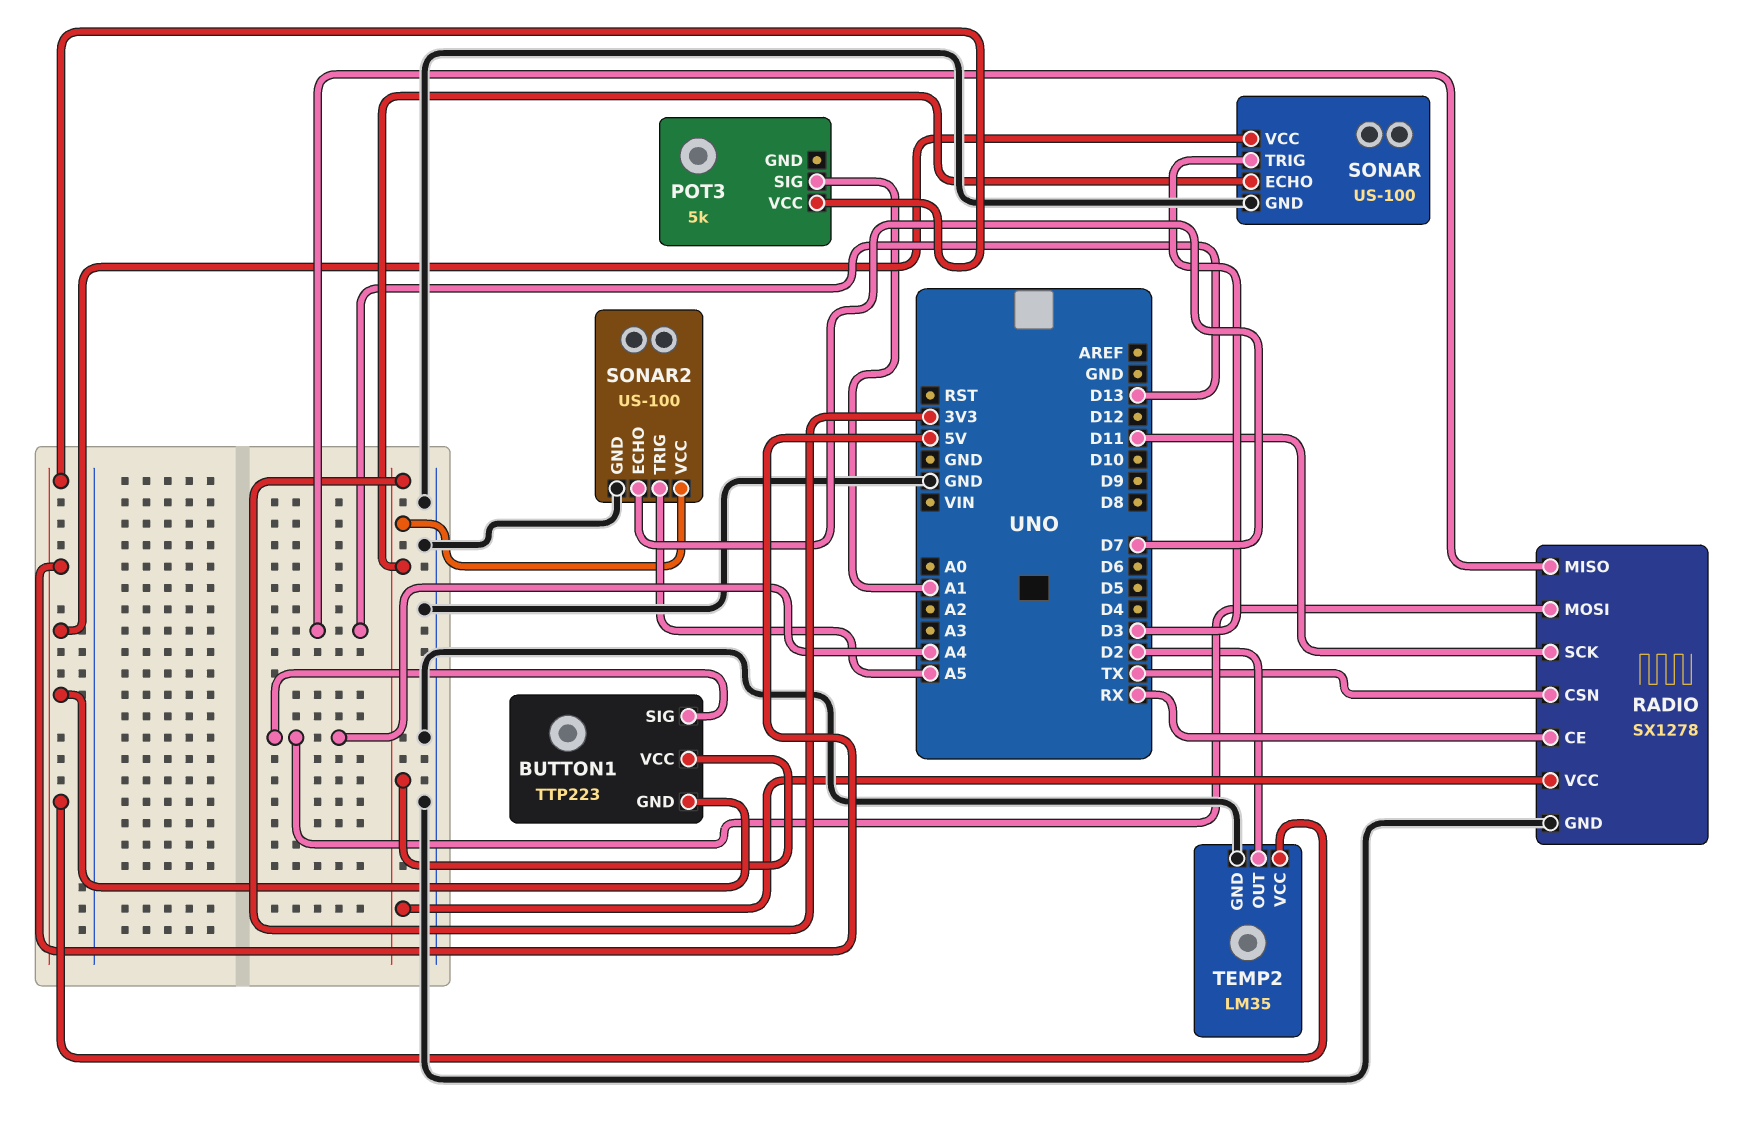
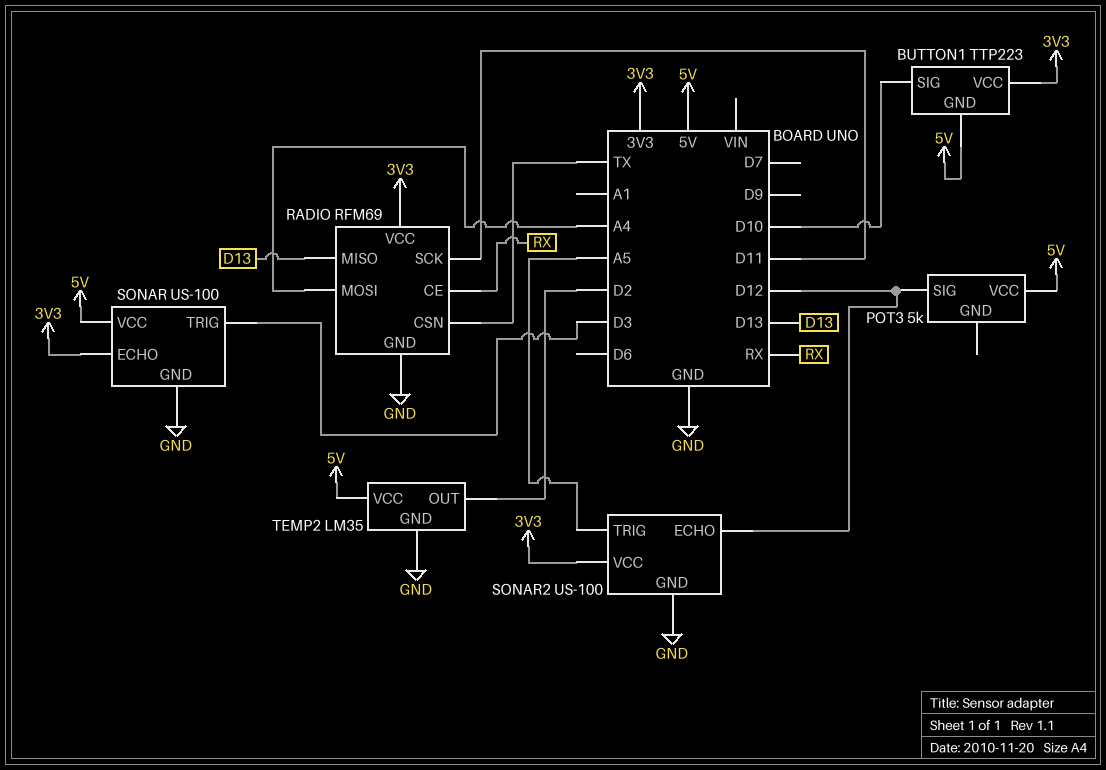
BUTTON1 pin SIG: A4 -> D10
POT3 pin SIG: A1 -> D12
RADIO: SX1278 -> RFM69
SONAR2 pin ECHO: D7 -> D12

